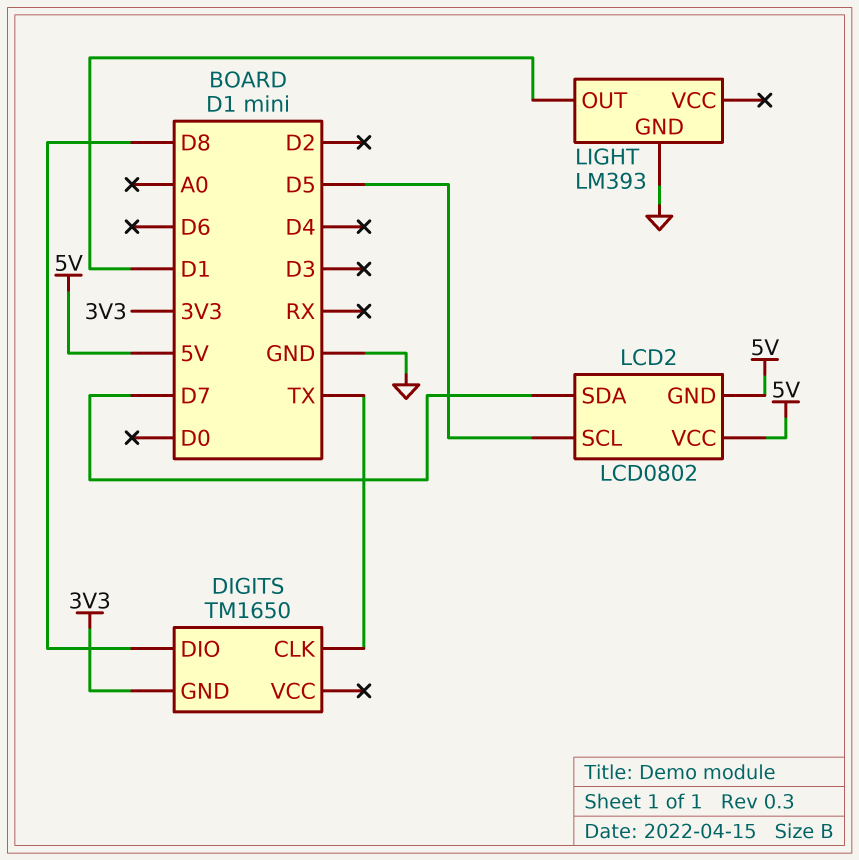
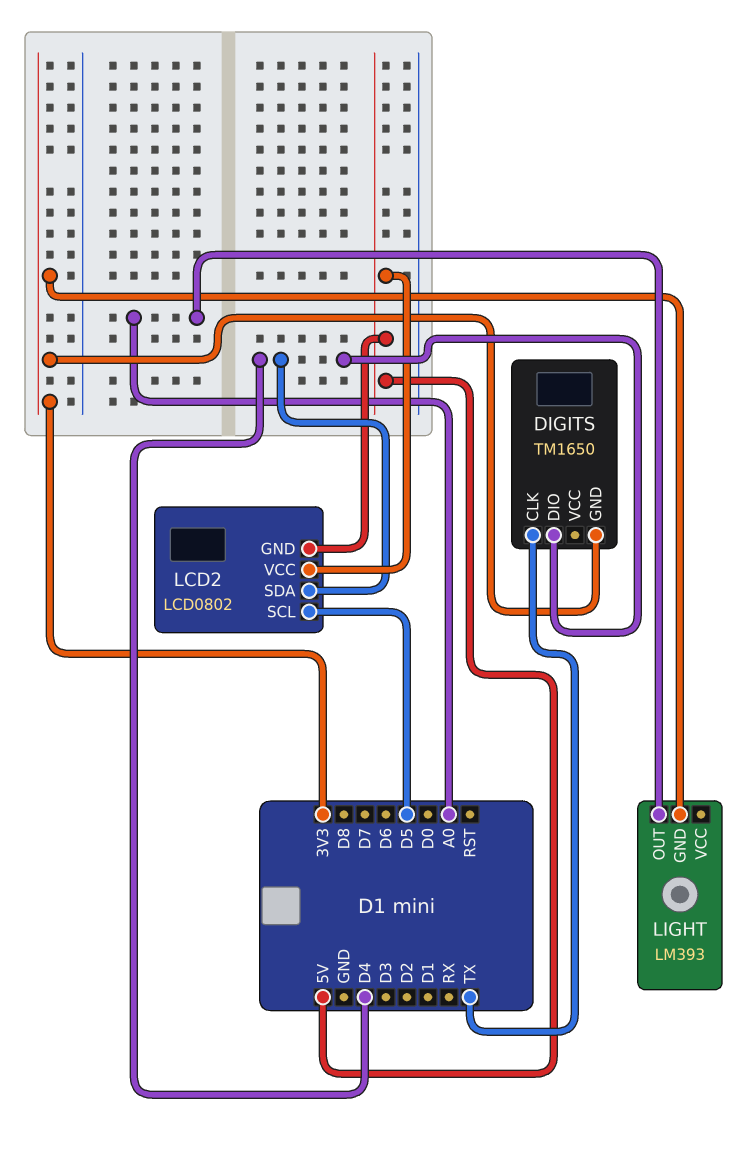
DIGITS pin DIO: D8 -> D4
LCD2 pin SDA: D7 -> D4
LIGHT pin GND: GND -> 3V3
LIGHT pin OUT: D1 -> A0

